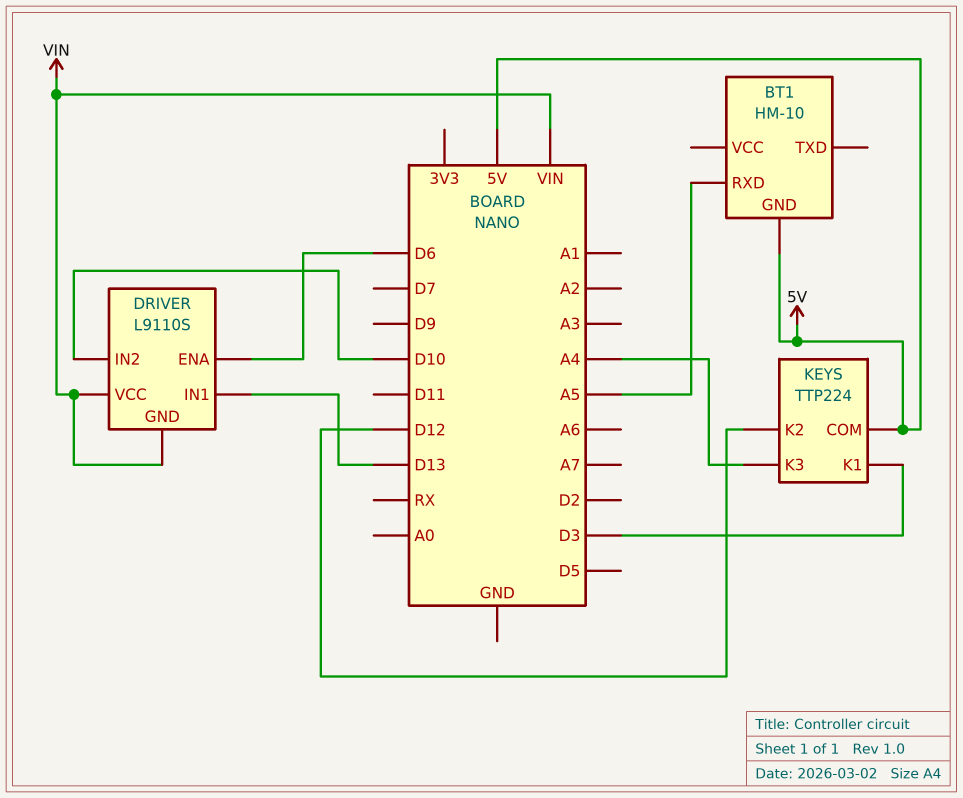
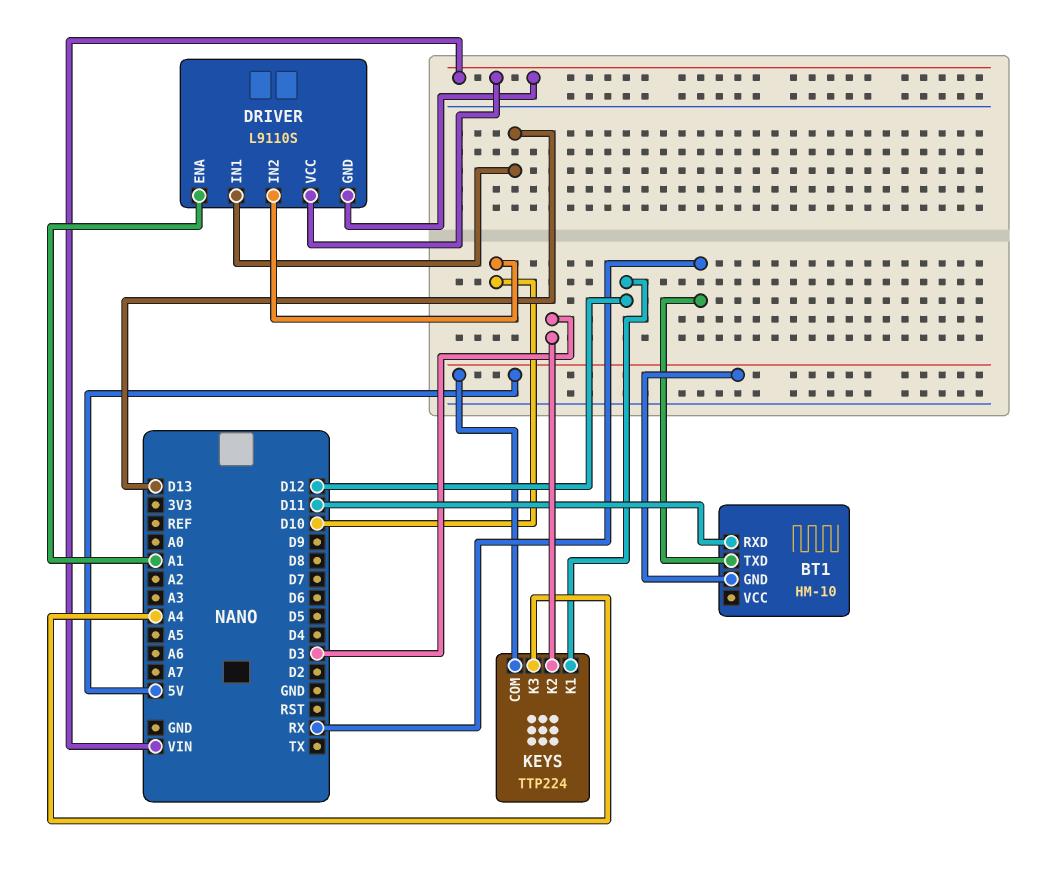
BT1 pin RXD: A5 -> D11
BT1 pin TXD: none -> RX
DRIVER pin ENA: D6 -> A1
KEYS pin K1: D3 -> D12
KEYS pin K2: D12 -> D3

